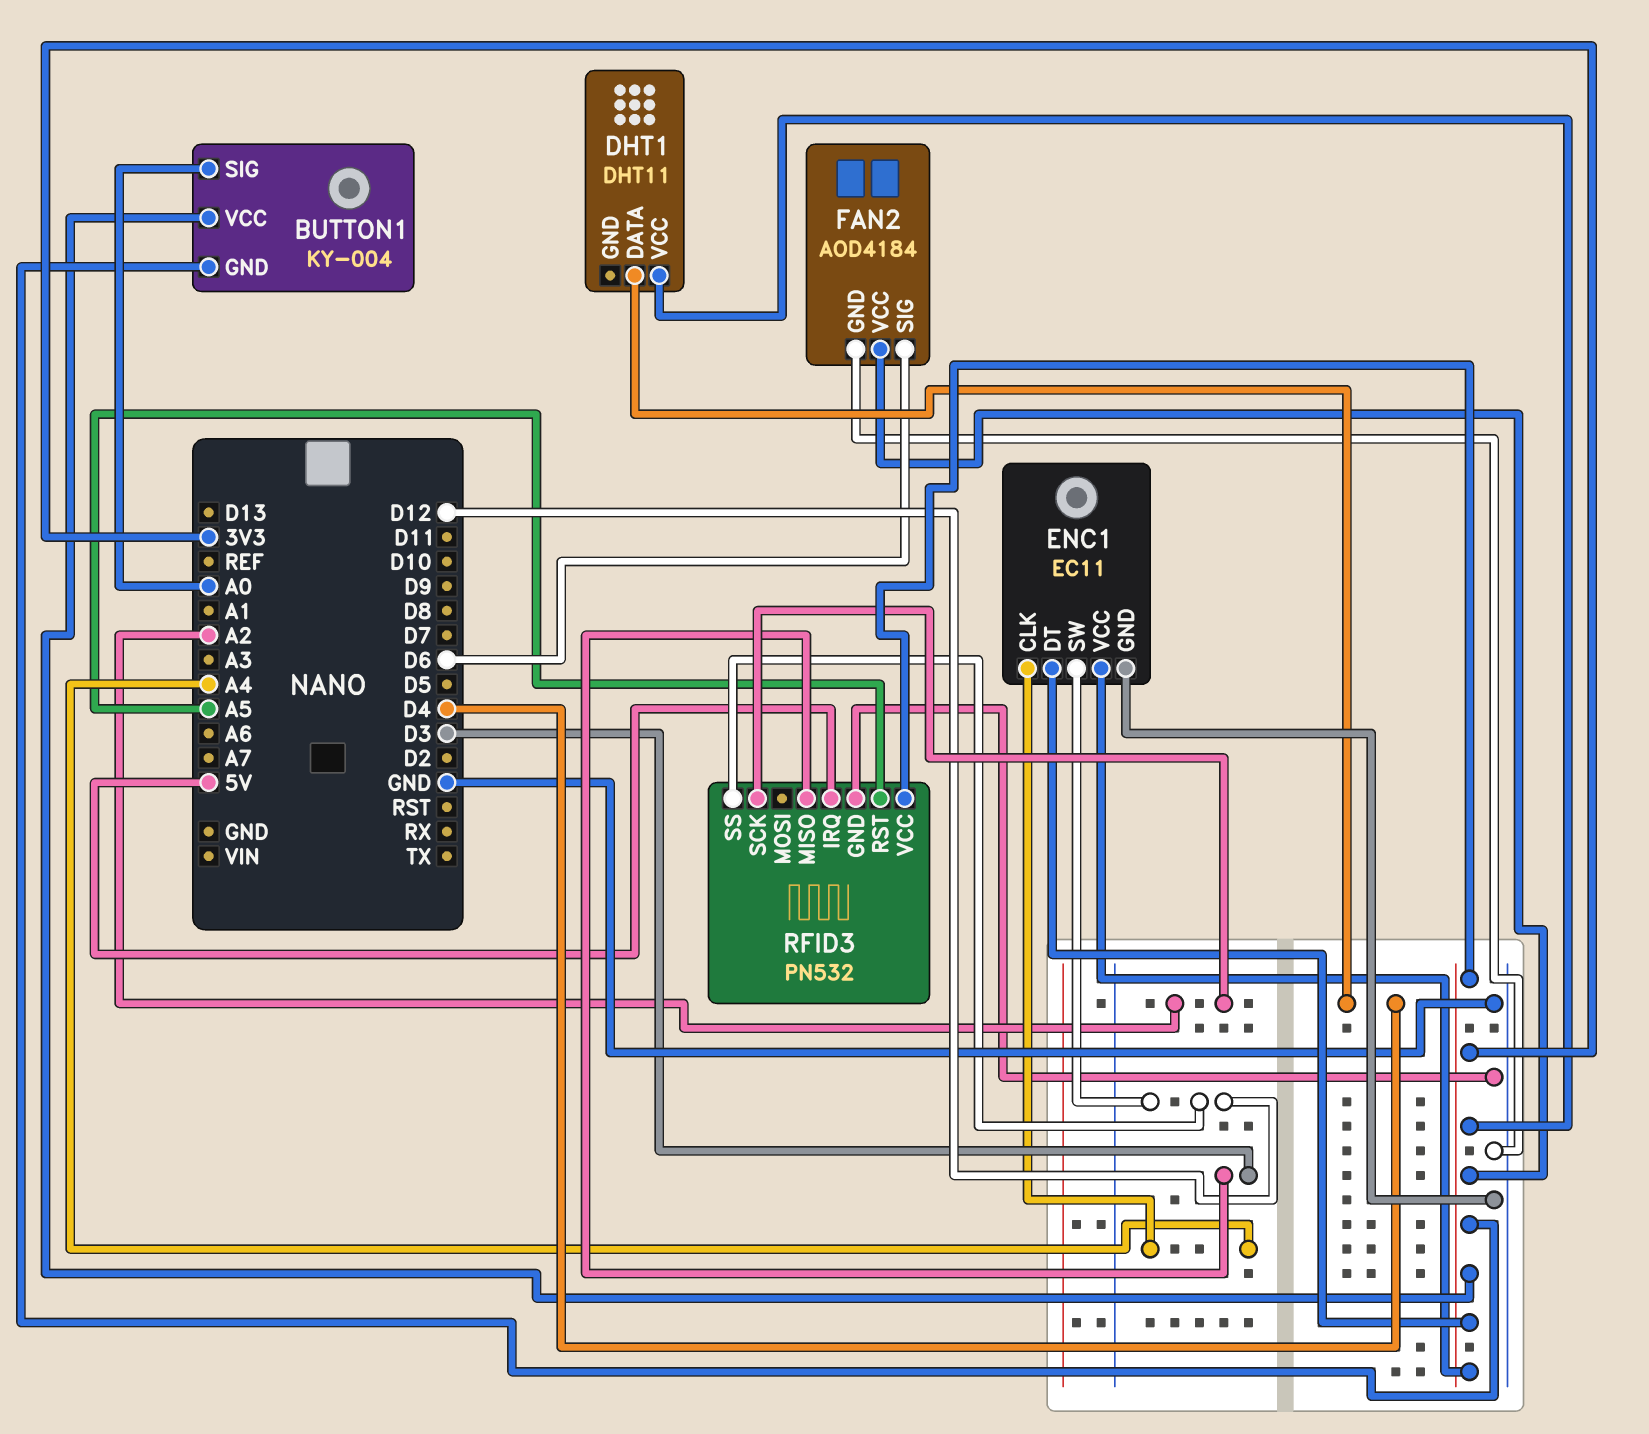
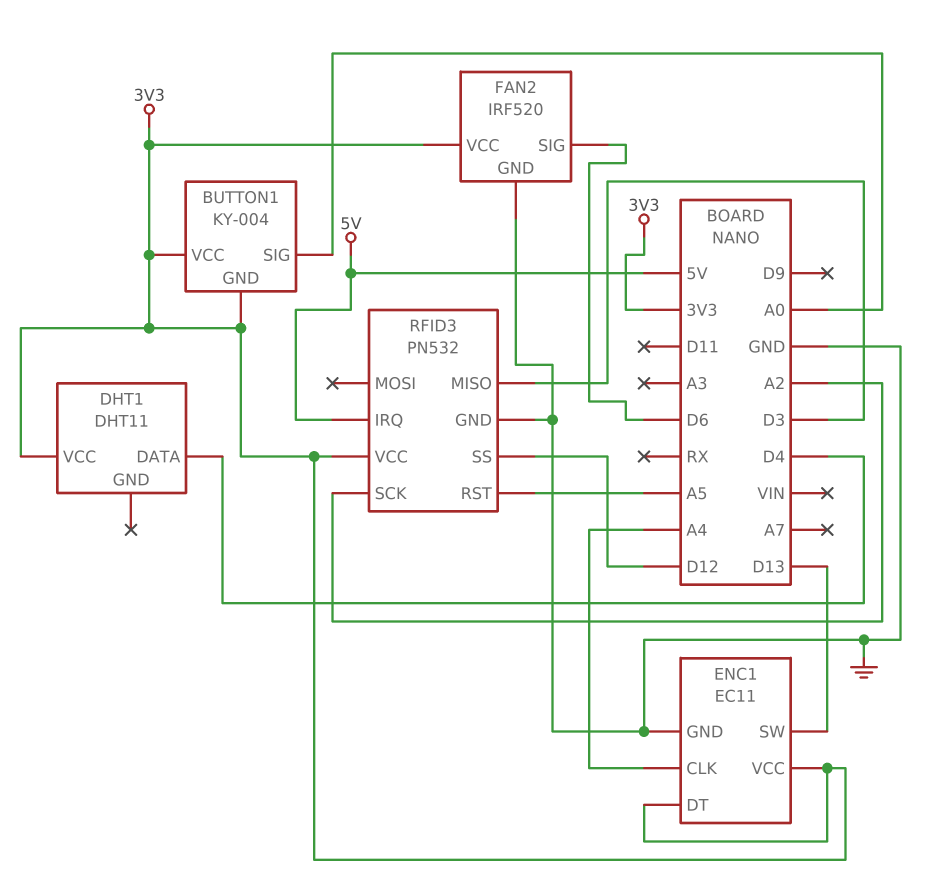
ENC1 pin SW: D12 -> D13
FAN2: AOD4184 -> IRF520

